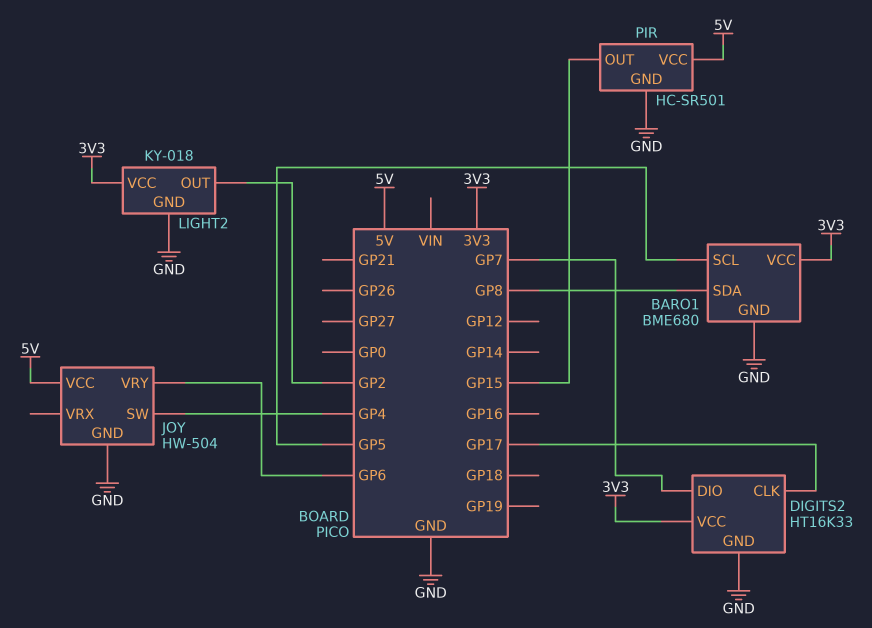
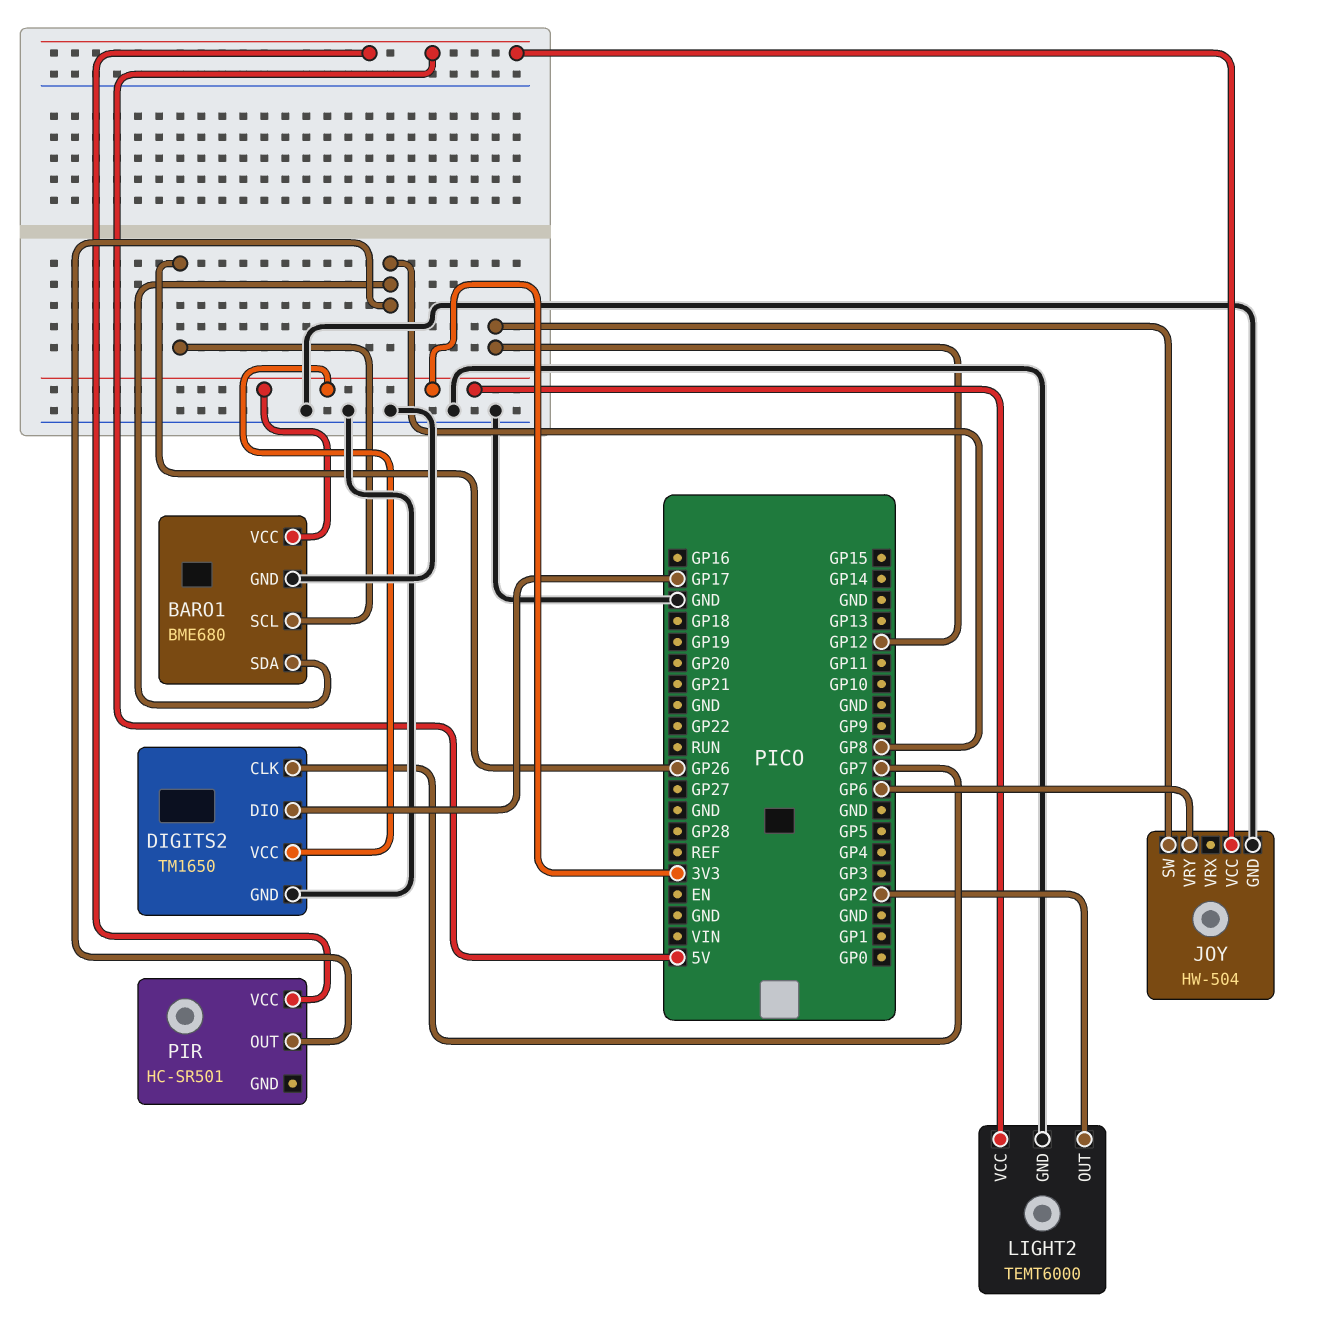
BARO1 pin SCL: GP5 -> GP26
DIGITS2: HT16K33 -> TM1650
DIGITS2 pin CLK: GP17 -> GP7
DIGITS2 pin DIO: GP7 -> GP17
JOY pin SW: GP4 -> GP12
LIGHT2: KY-018 -> TEMT6000
PIR pin GND: GND -> none
PIR pin OUT: GP15 -> GP8

